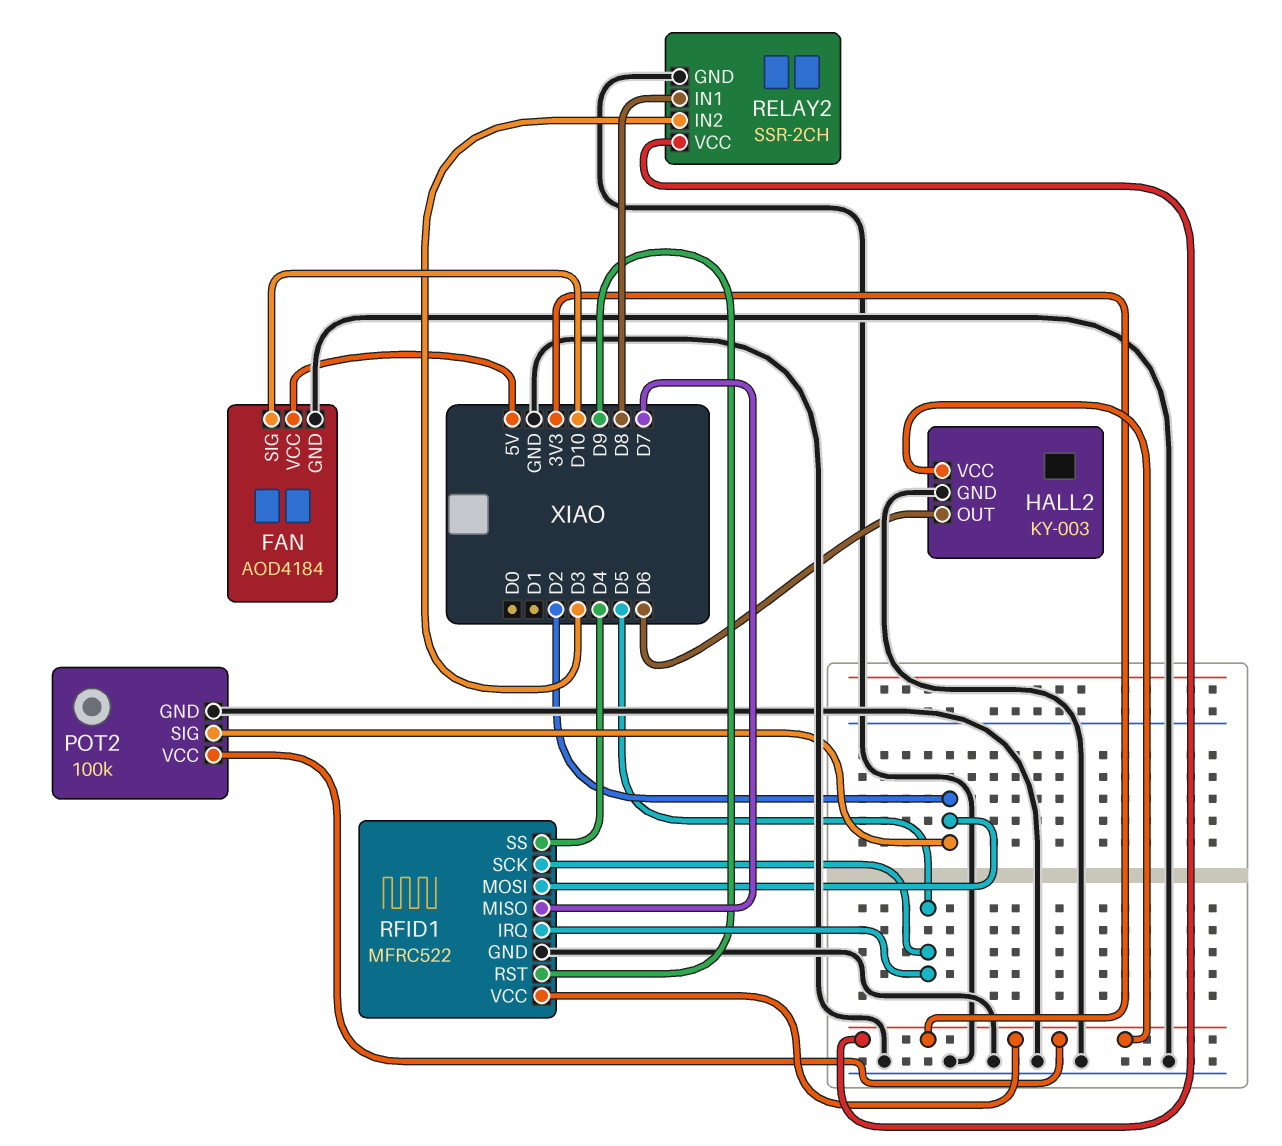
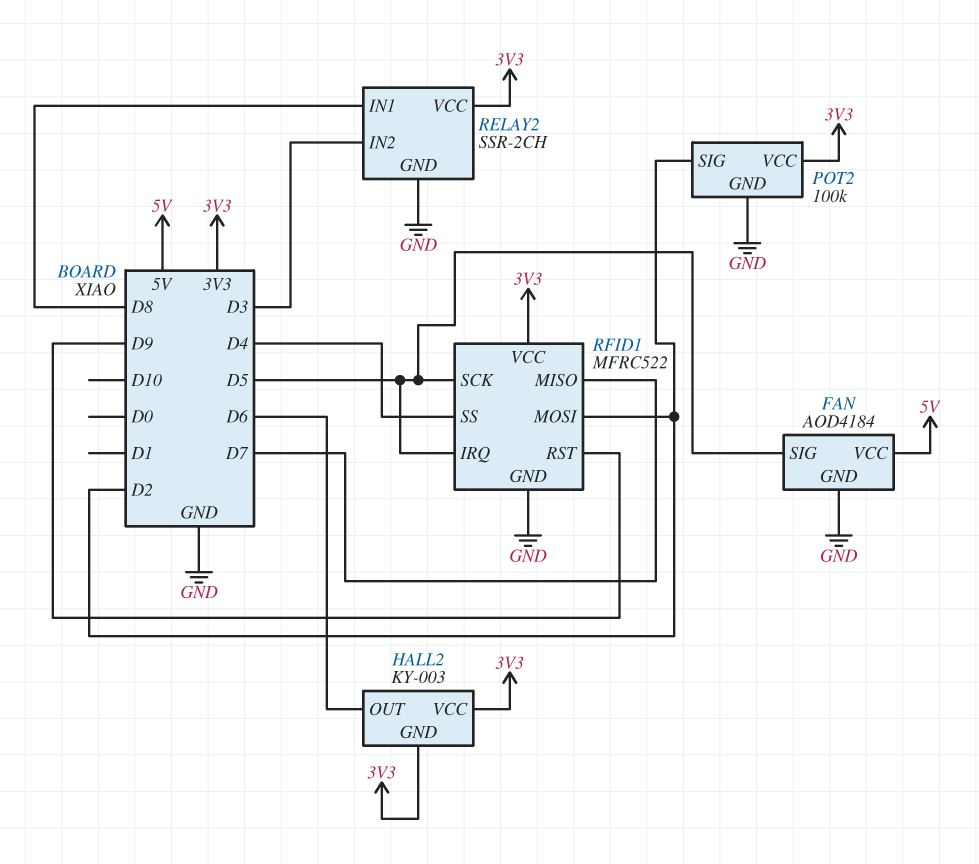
FAN pin SIG: D10 -> D5
HALL2 pin GND: GND -> 3V3

